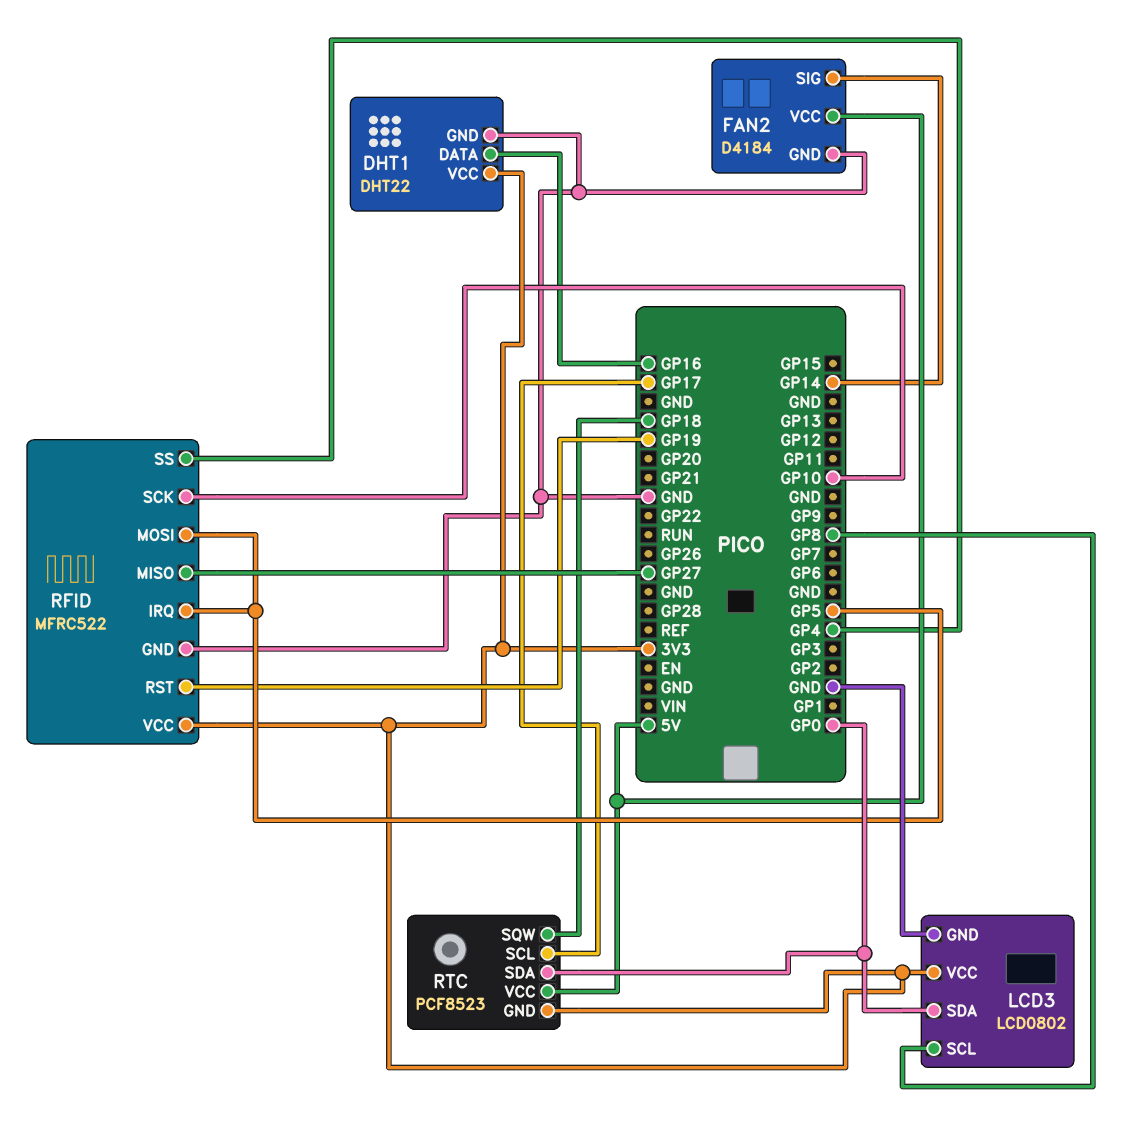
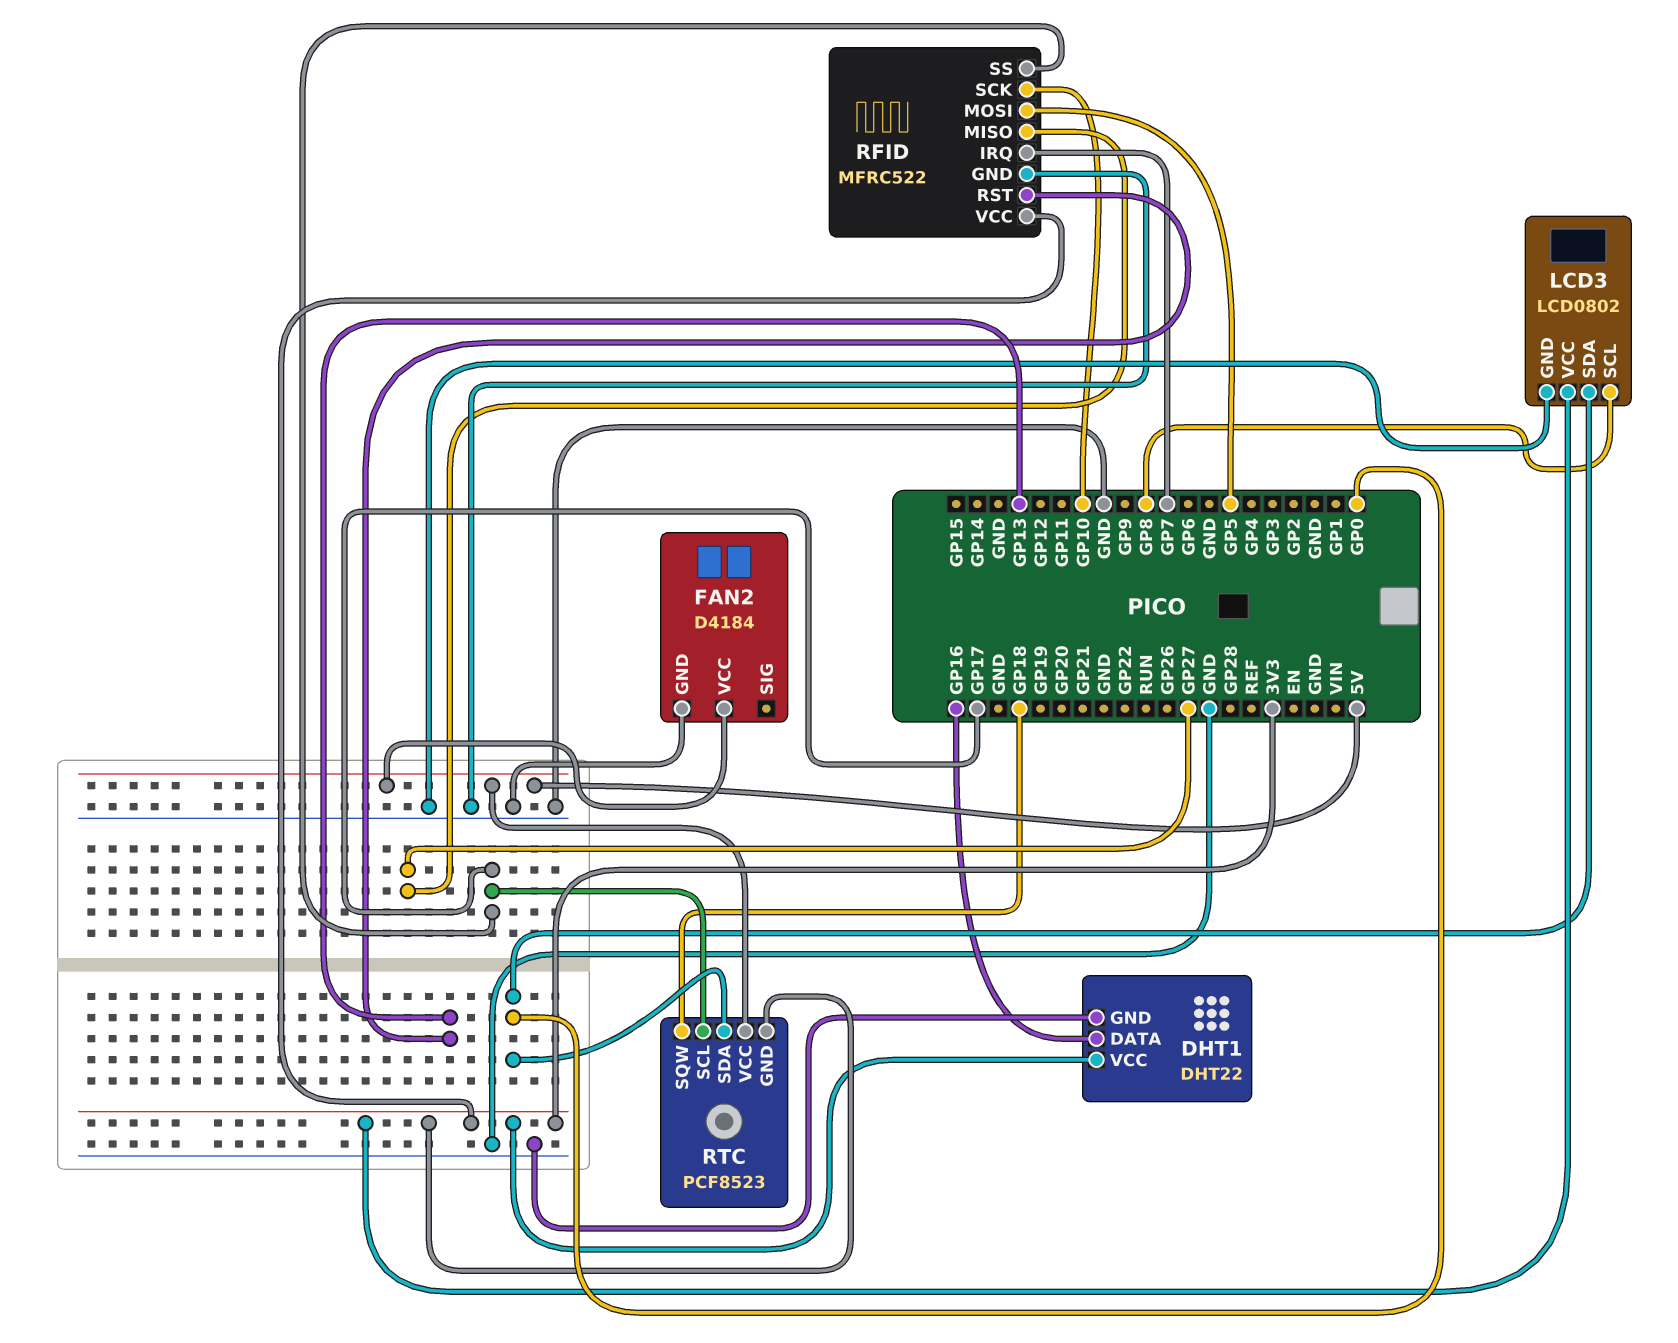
FAN2 pin SIG: GP14 -> none
RFID pin IRQ: GP5 -> GP7
RFID pin RST: GP19 -> GP13
RFID pin SS: GP4 -> GP17

